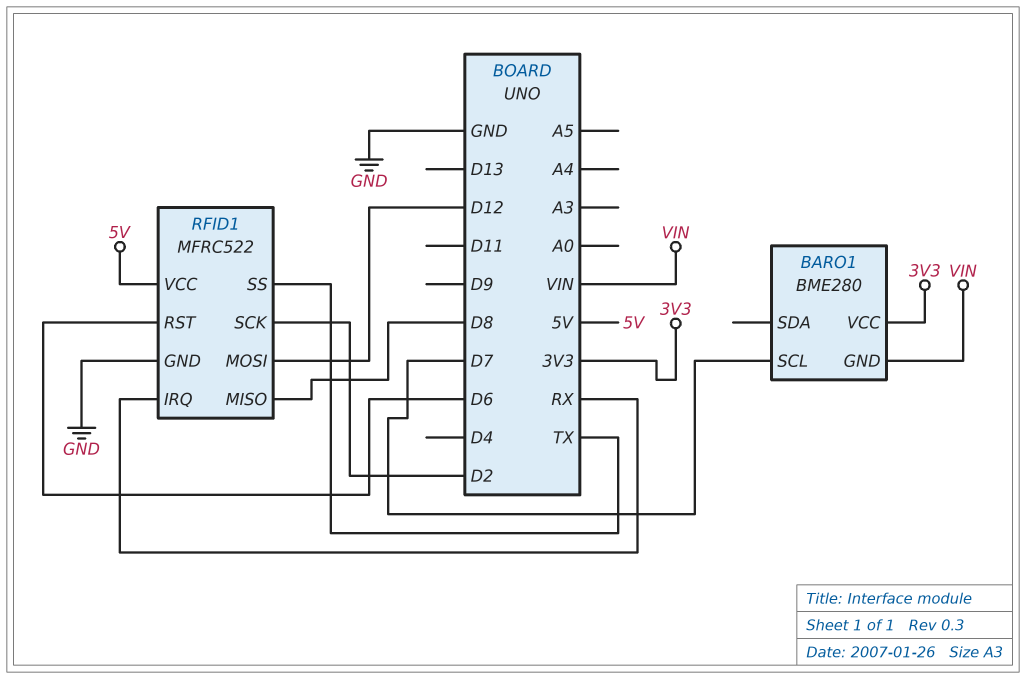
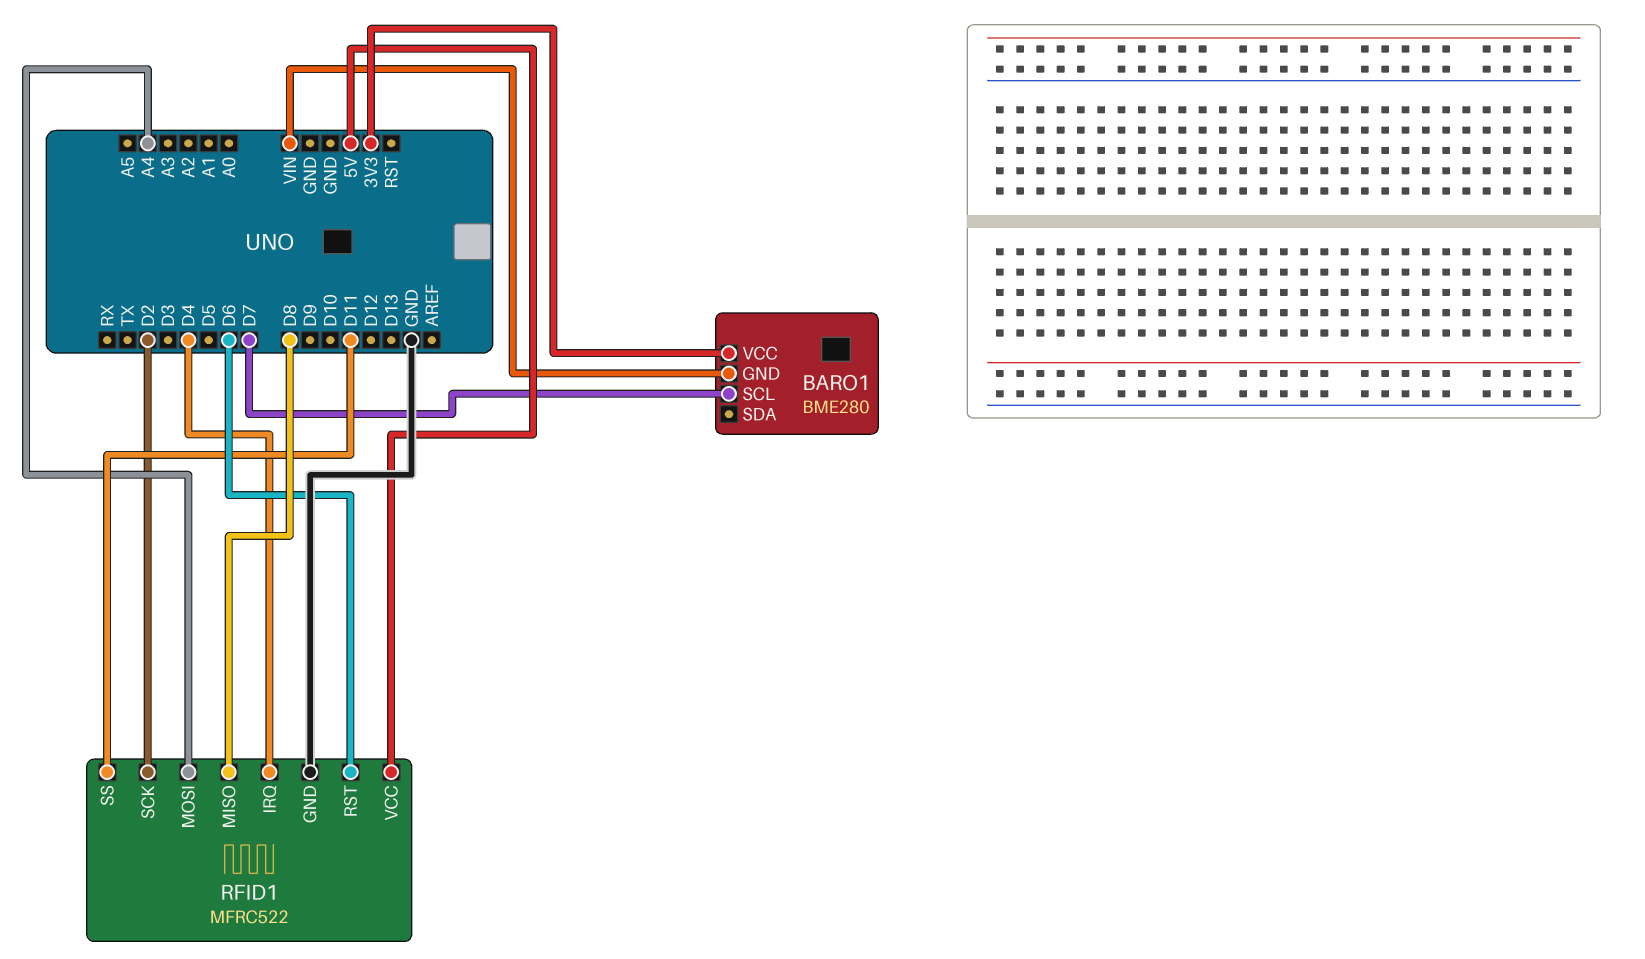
RFID1 pin IRQ: RX -> D4
RFID1 pin MOSI: D12 -> A4
RFID1 pin SS: TX -> D11

